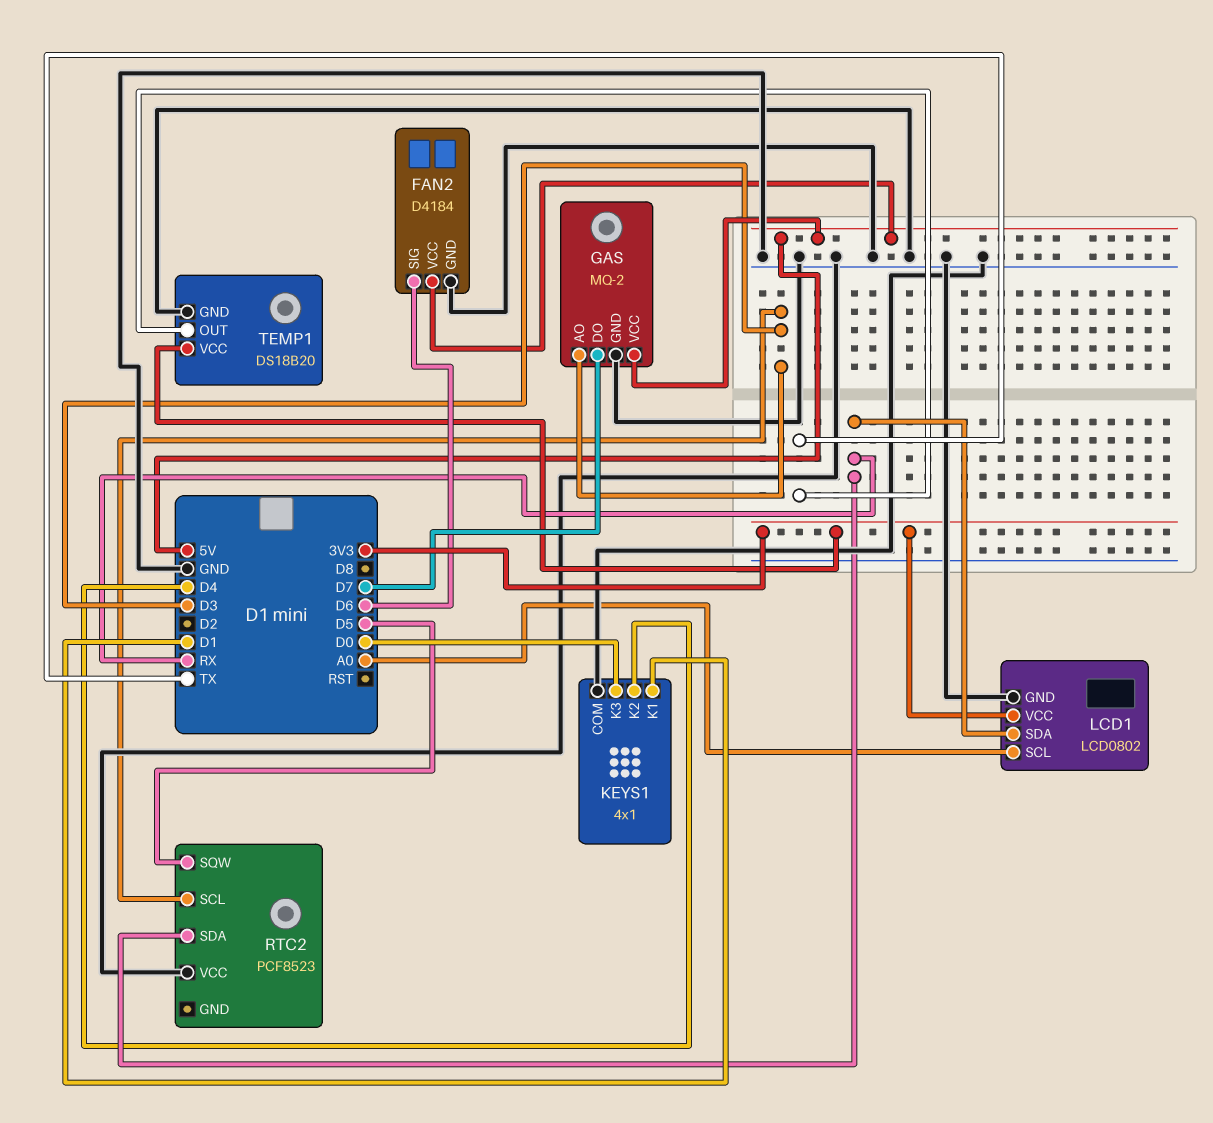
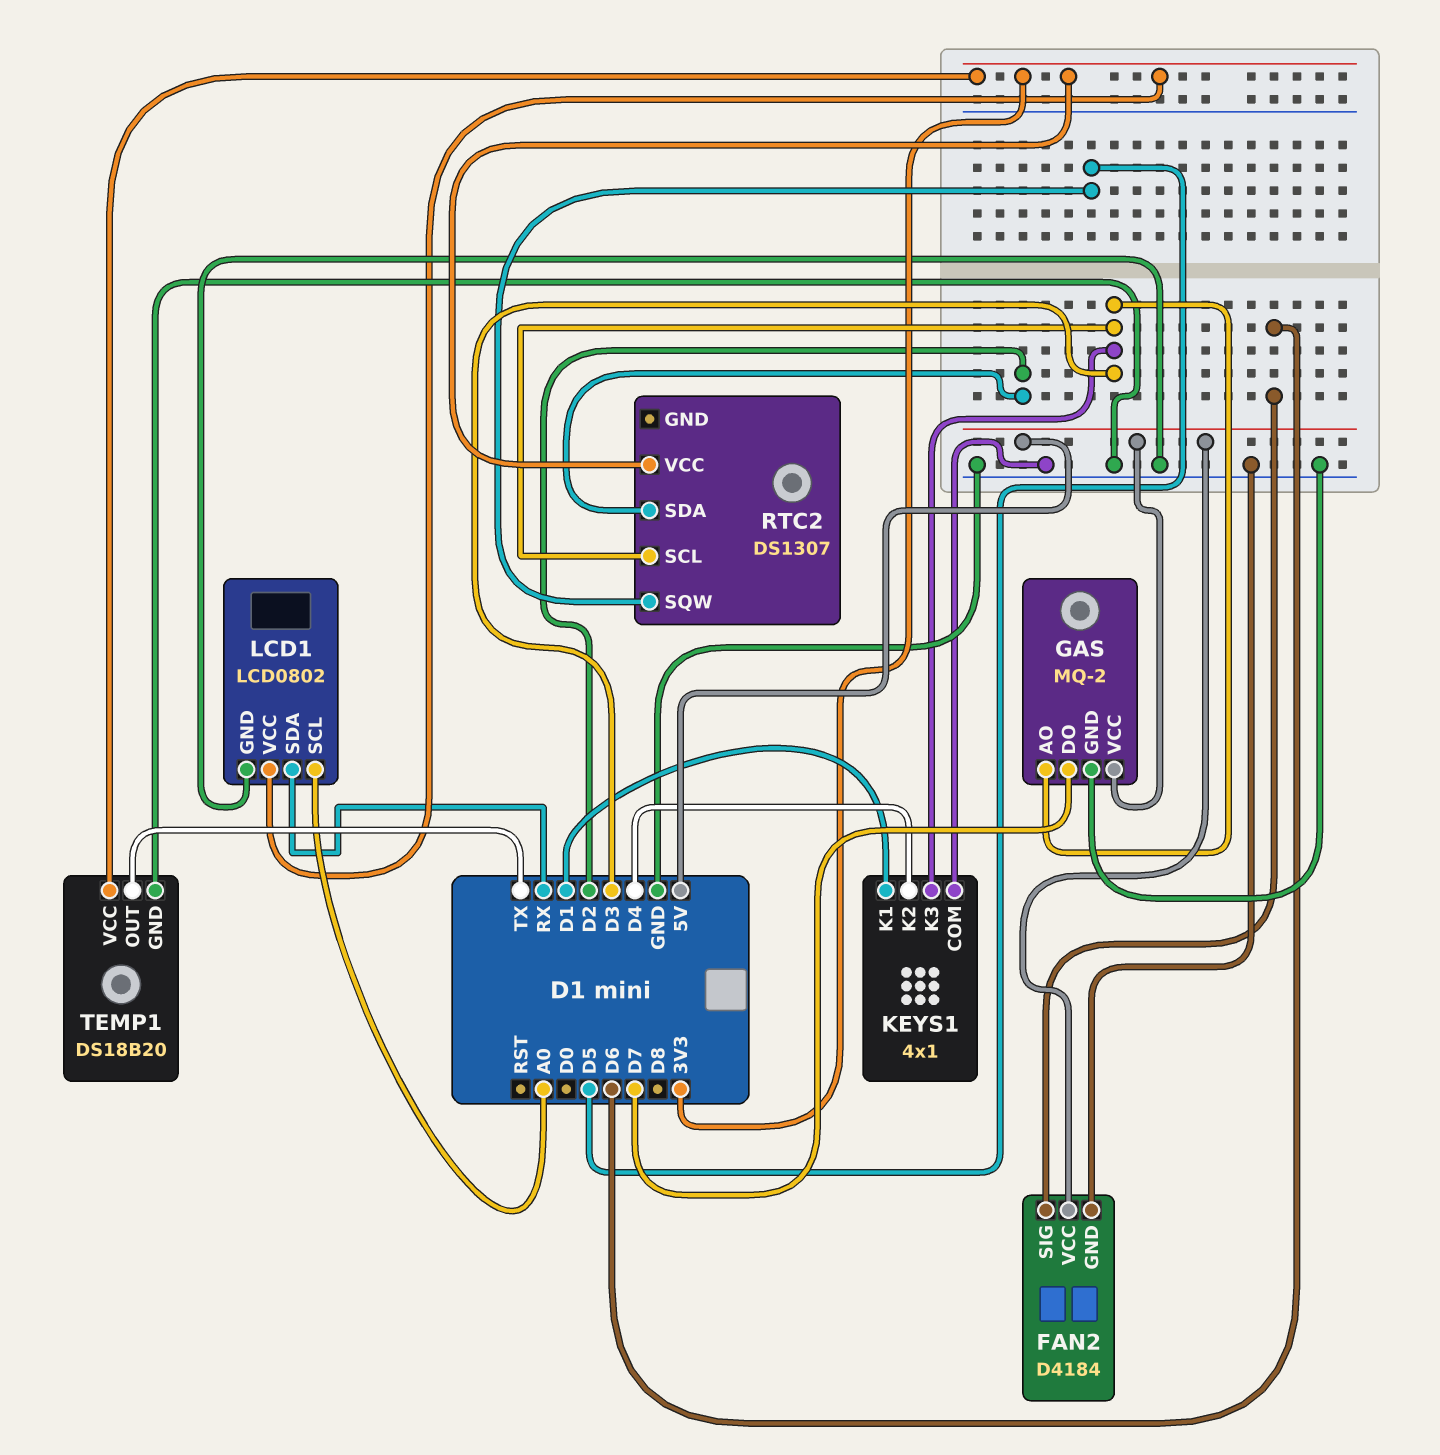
KEYS1 pin K3: D0 -> D3
RTC2: PCF8523 -> DS1307
RTC2 pin SDA: RX -> D2
RTC2 pin VCC: GND -> 3V3

